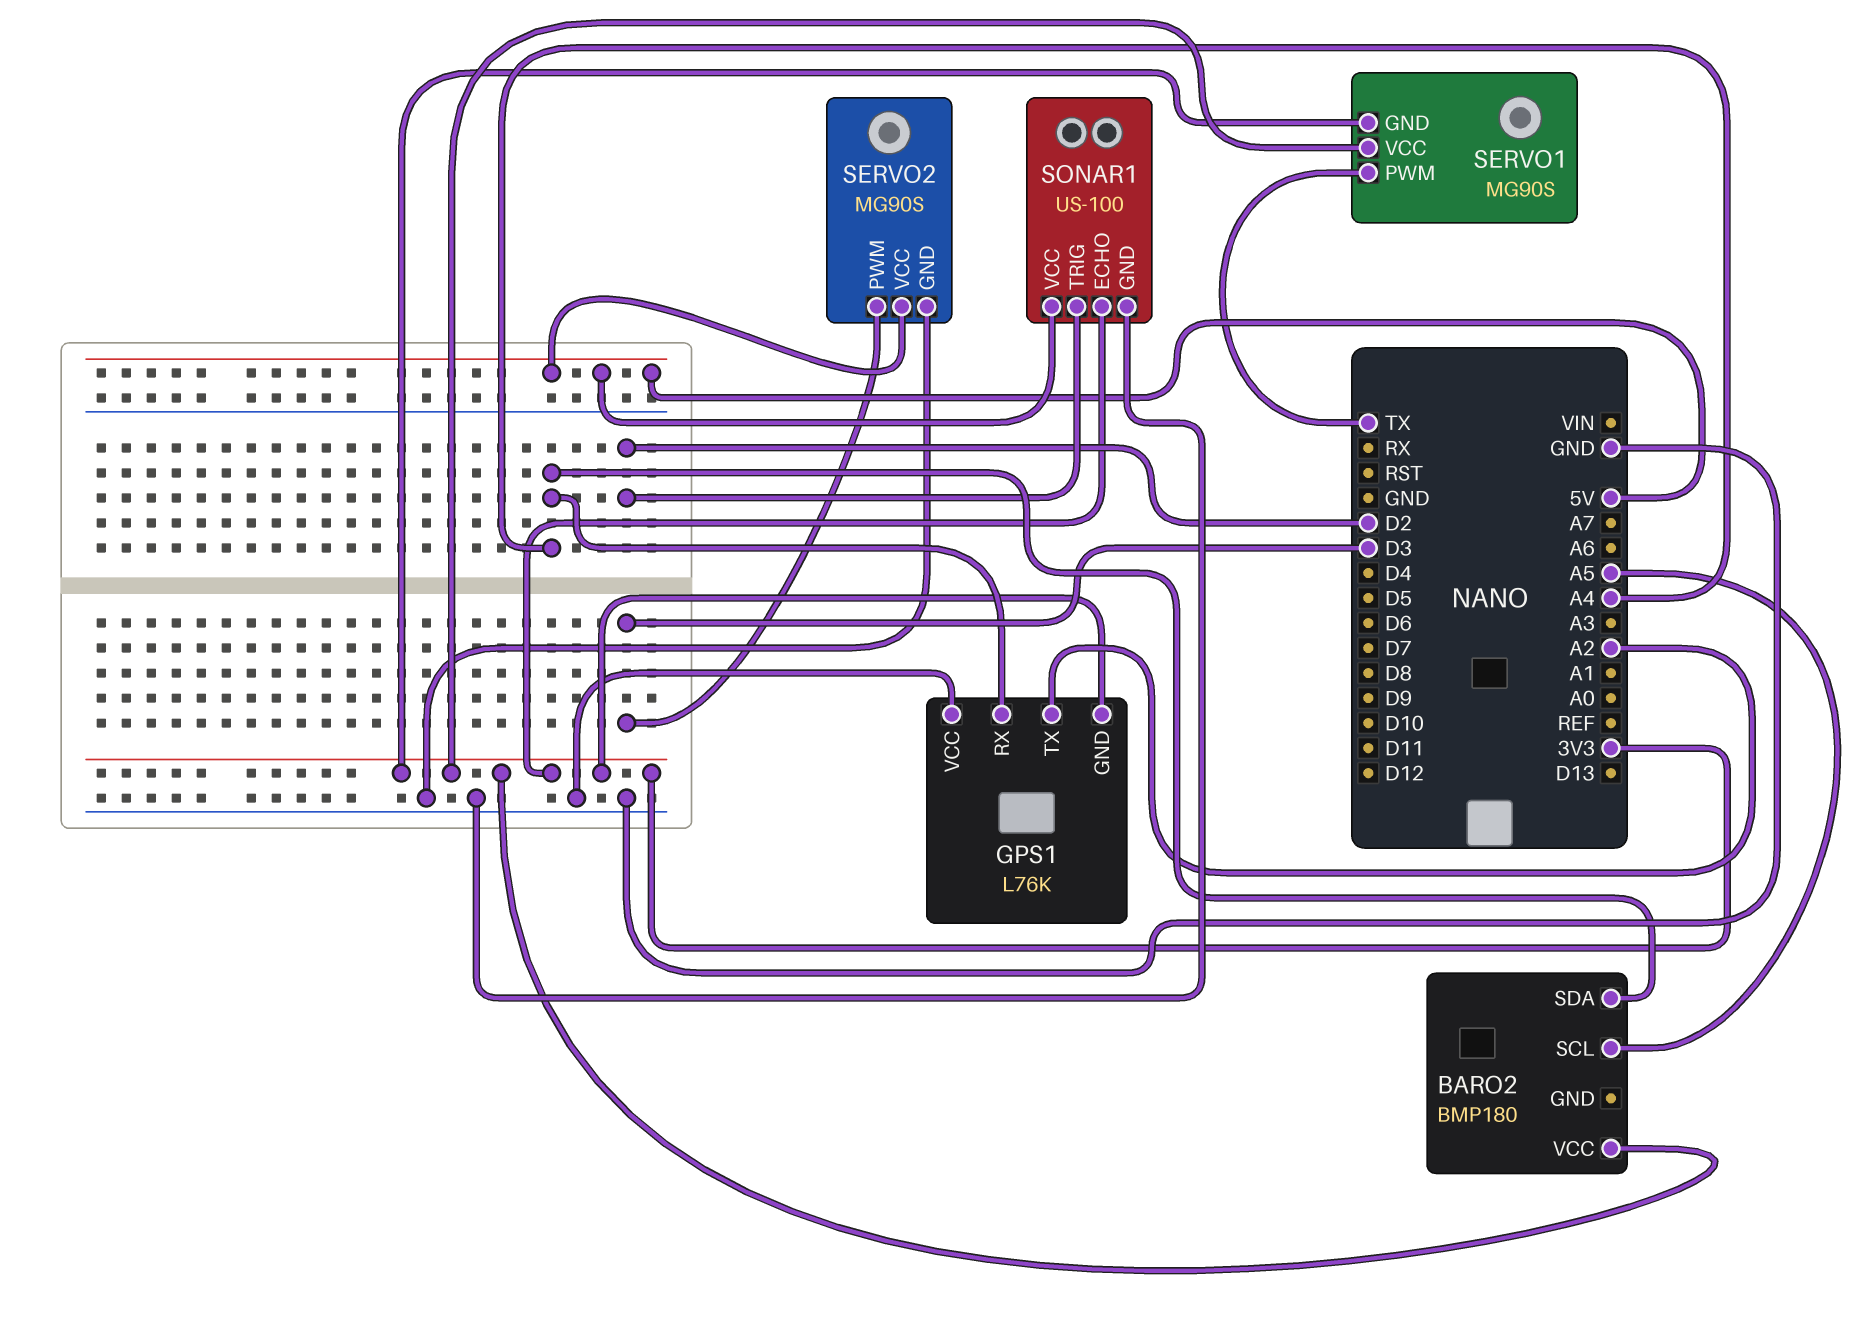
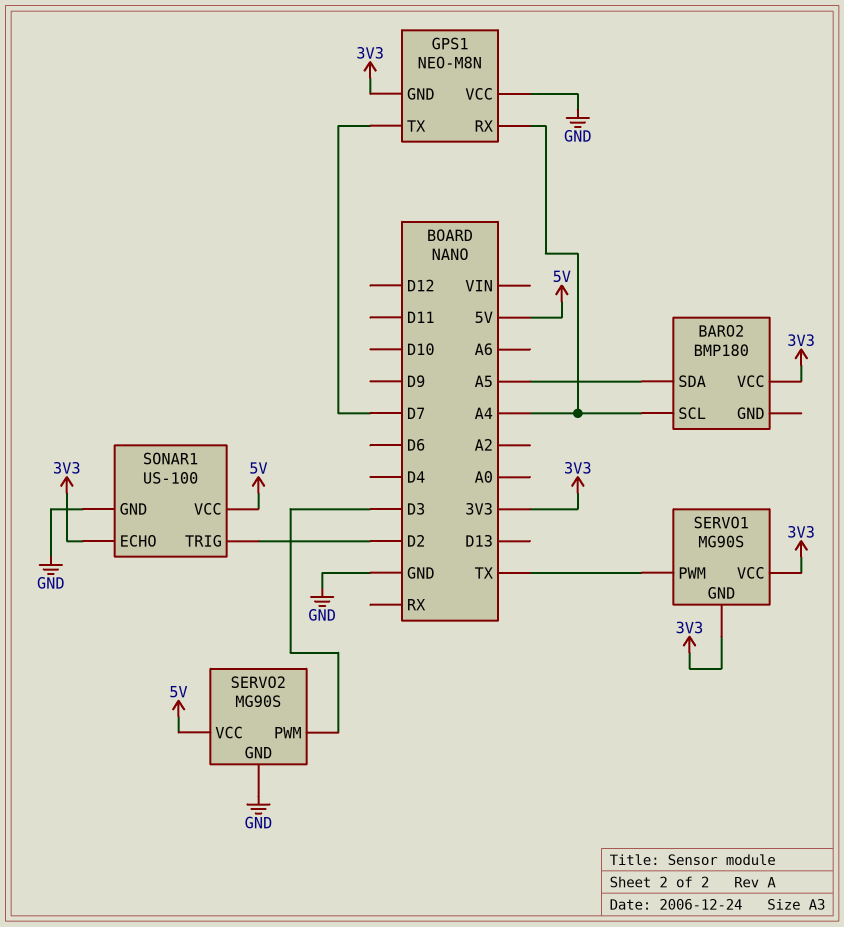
BARO2 pin SCL: A5 -> A4
BARO2 pin SDA: A4 -> A5
GPS1: L76K -> NEO-M8N
GPS1 pin TX: A2 -> D7

